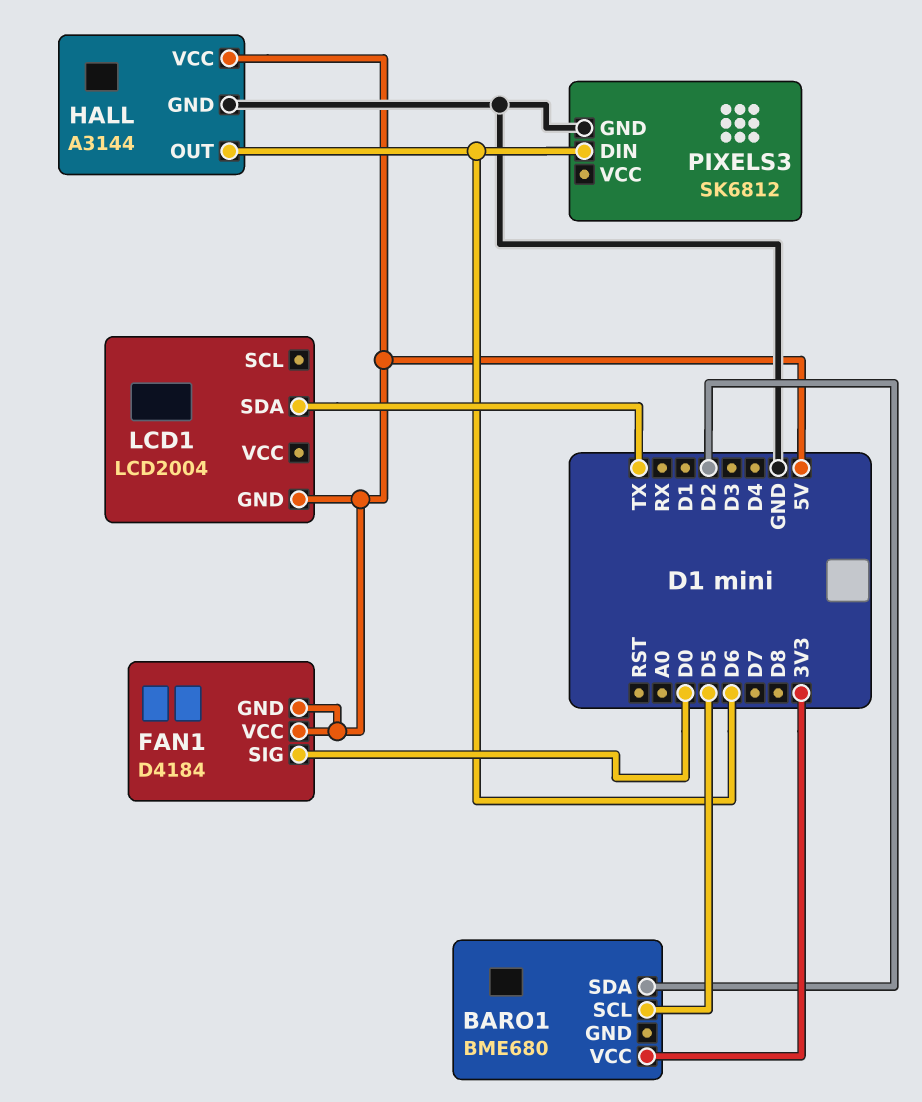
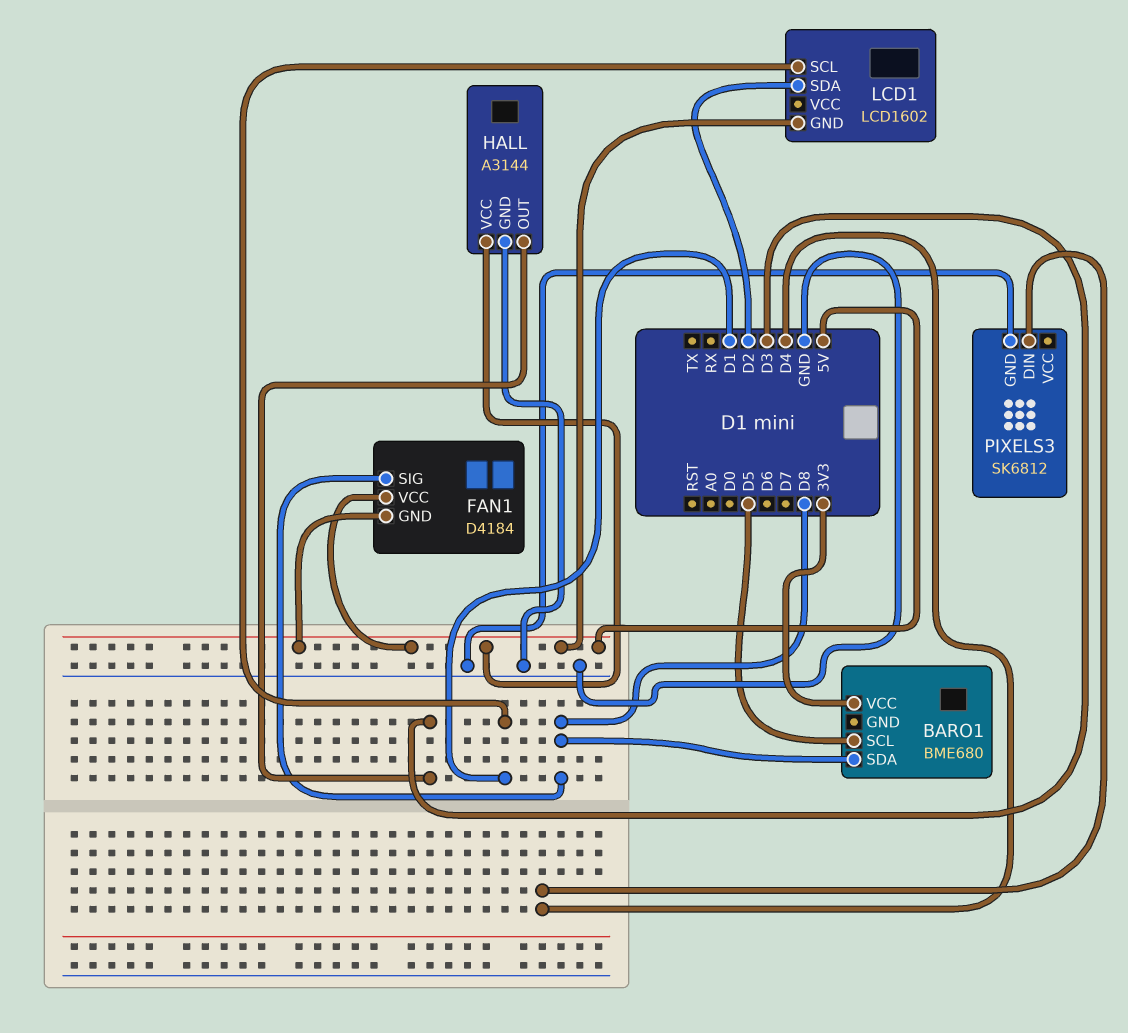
BARO1 pin SDA: D2 -> D8
FAN1 pin SIG: D0 -> D8
HALL pin OUT: D6 -> D3
LCD1: LCD2004 -> LCD1602
LCD1 pin SCL: none -> D1
LCD1 pin SDA: TX -> D2
PIXELS3 pin DIN: D6 -> D4

